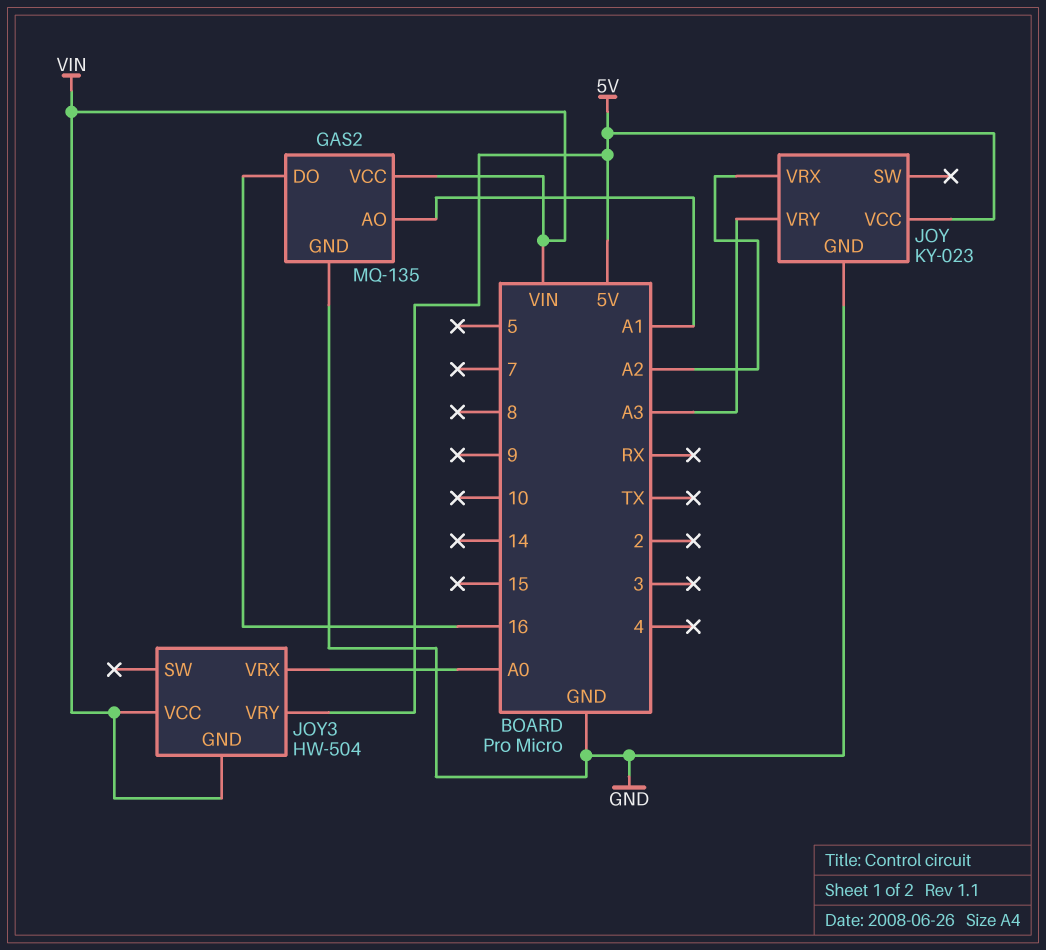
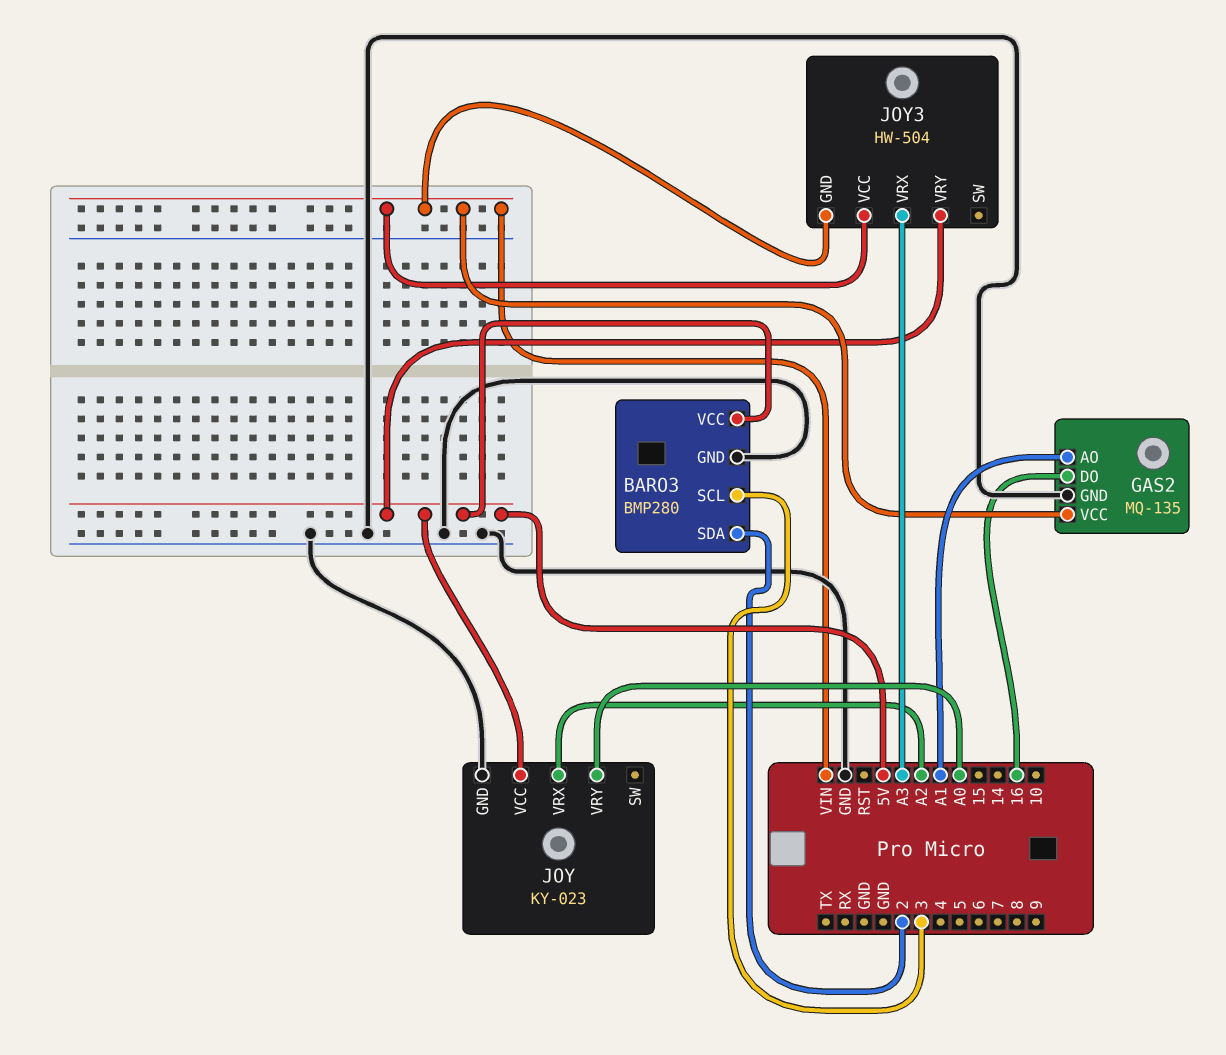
BARO3: none -> BMP280
BARO3 pin GND: none -> GND
BARO3 pin SCL: none -> 3
BARO3 pin SDA: none -> 2
BARO3 pin VCC: none -> 5V
JOY pin VRY: A3 -> A0
JOY3 pin VRX: A0 -> A3

